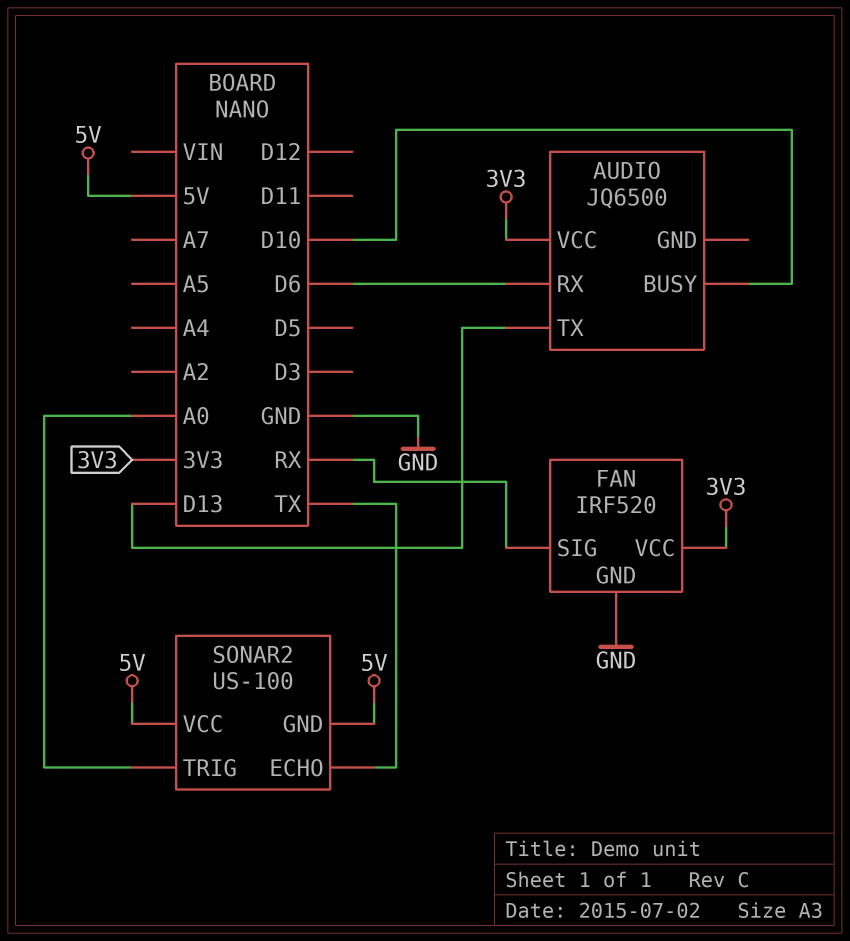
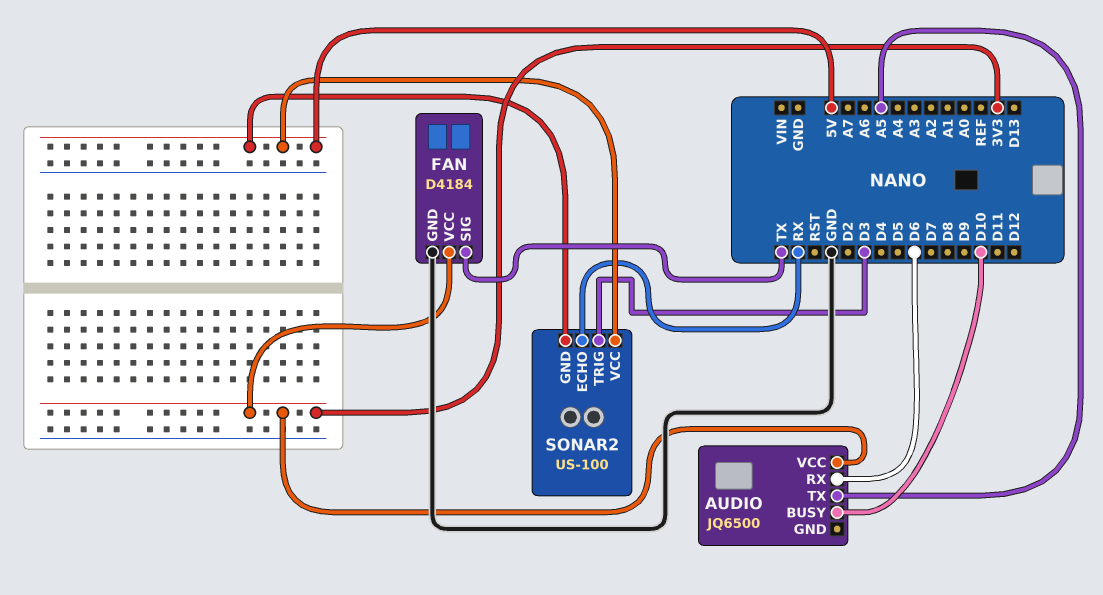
AUDIO pin TX: D13 -> A5
FAN: IRF520 -> D4184
FAN pin SIG: RX -> TX
SONAR2 pin ECHO: TX -> RX
SONAR2 pin TRIG: A0 -> D3

